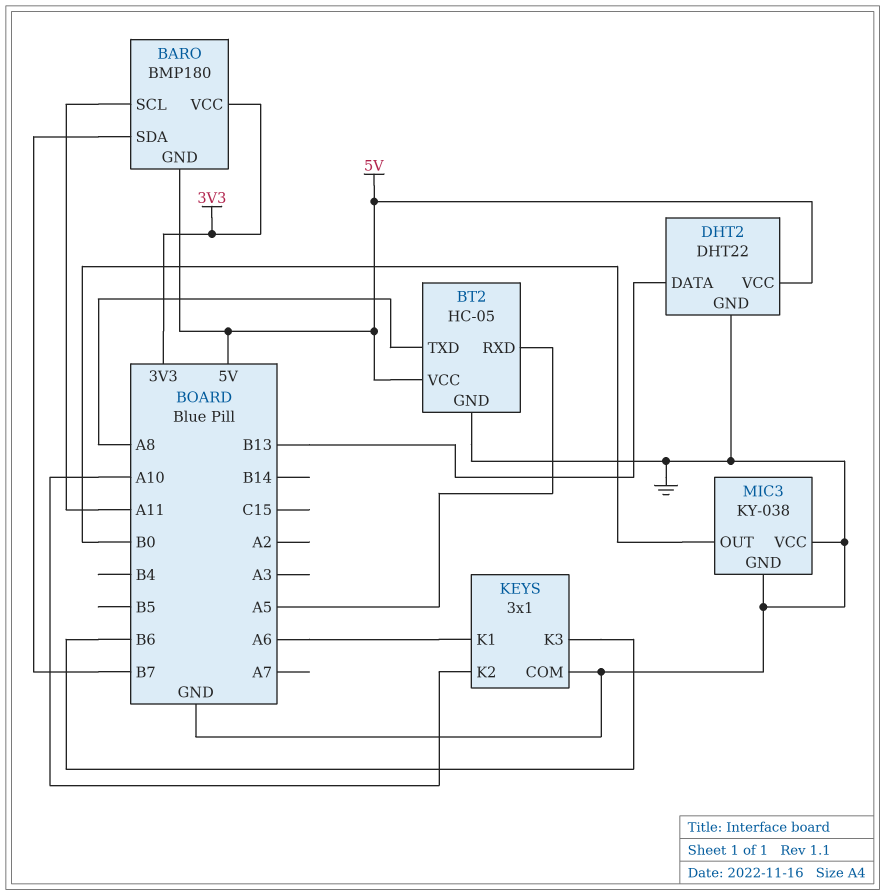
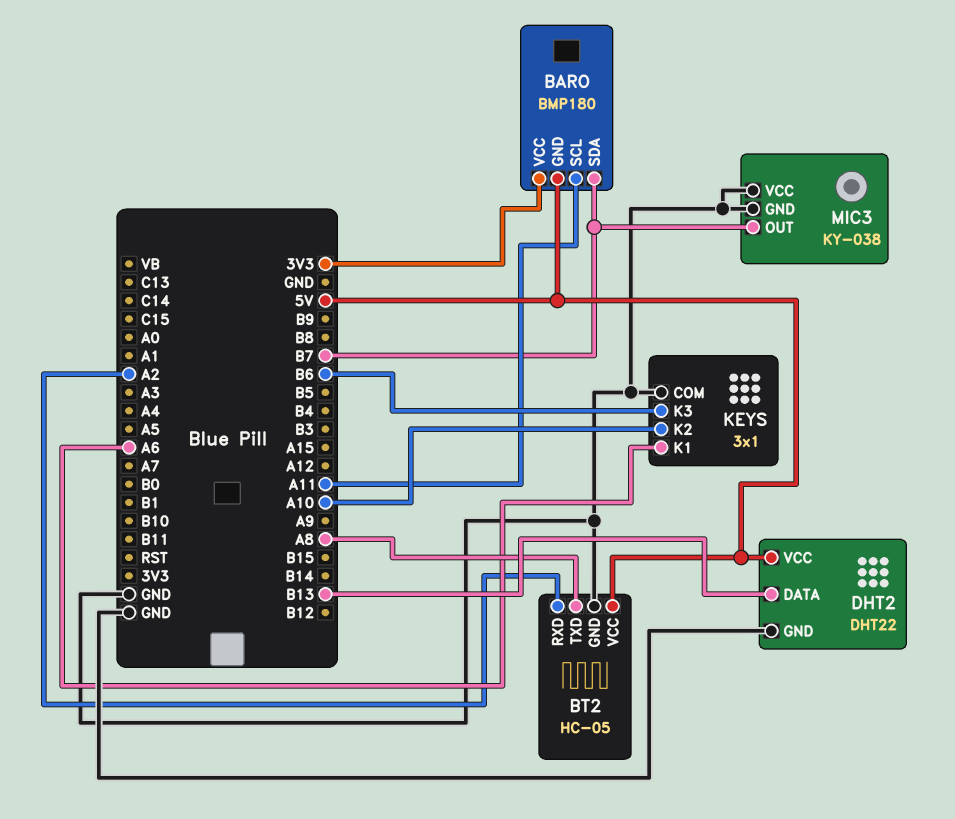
BT2 pin RXD: A5 -> A2
MIC3 pin OUT: B0 -> B7

